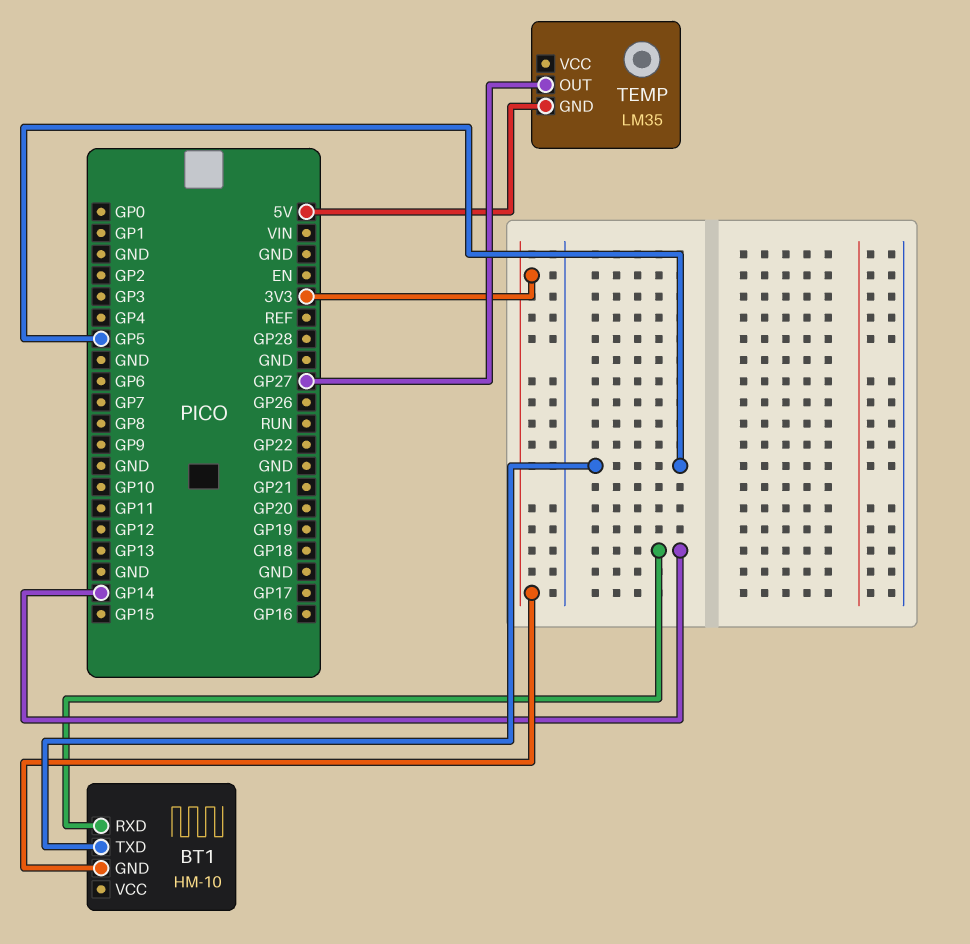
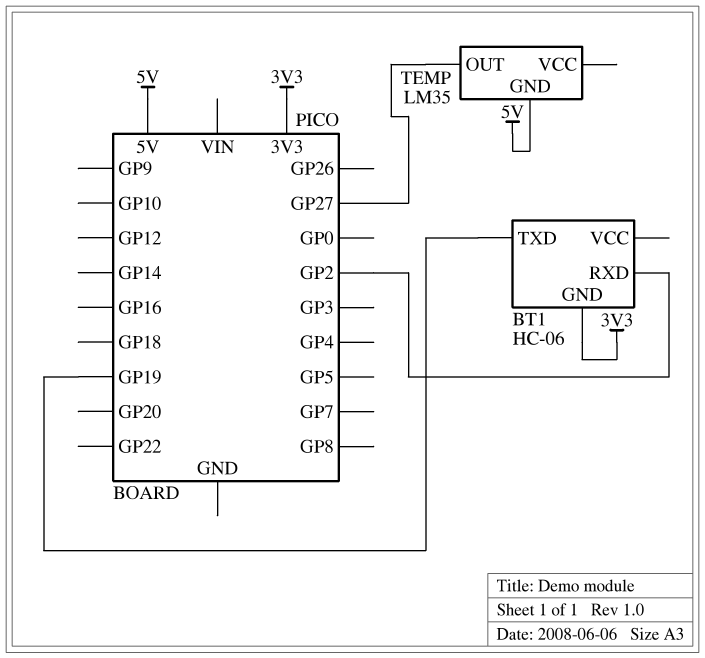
BT1: HM-10 -> HC-06
BT1 pin RXD: GP14 -> GP2
BT1 pin TXD: GP5 -> GP19

